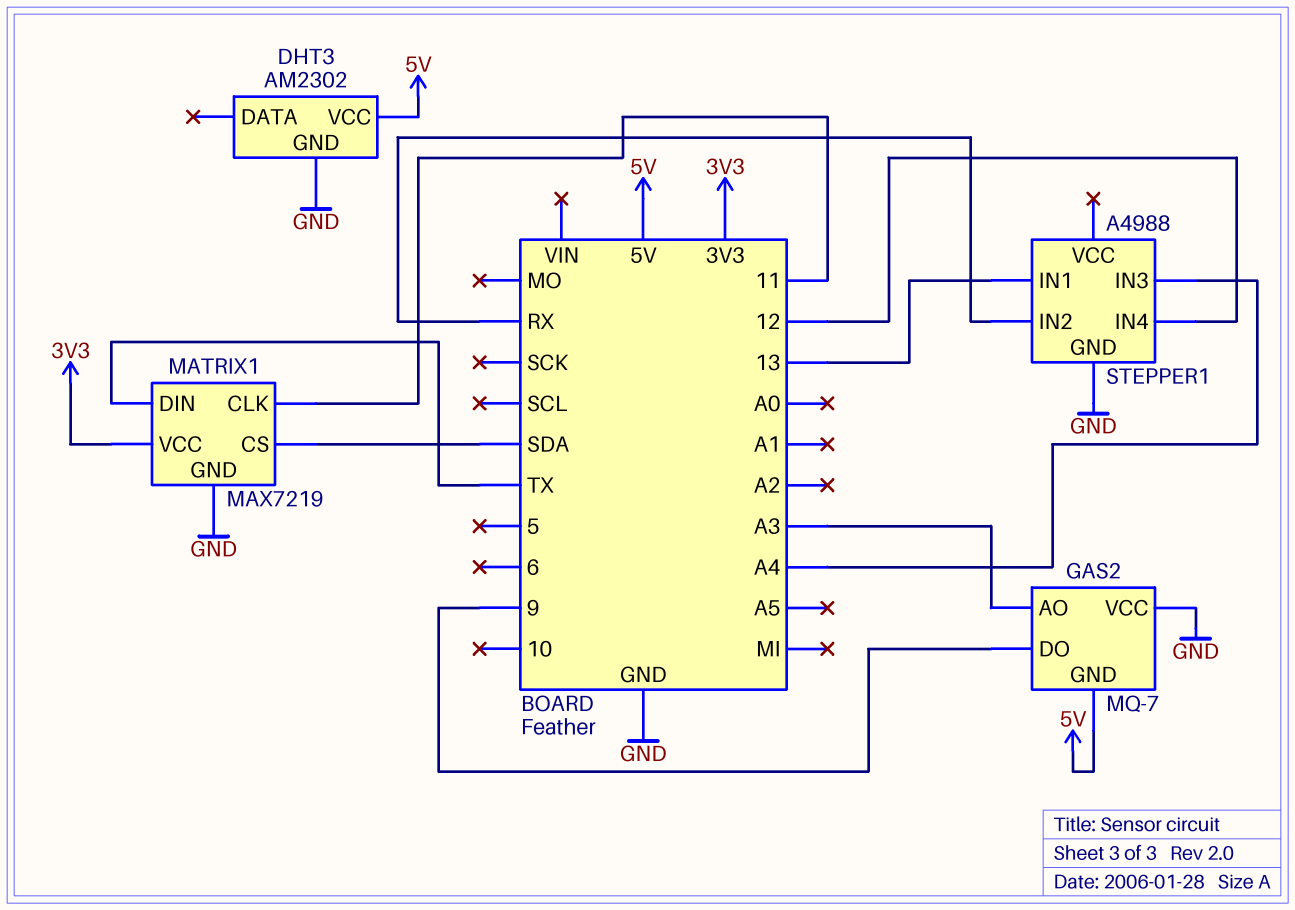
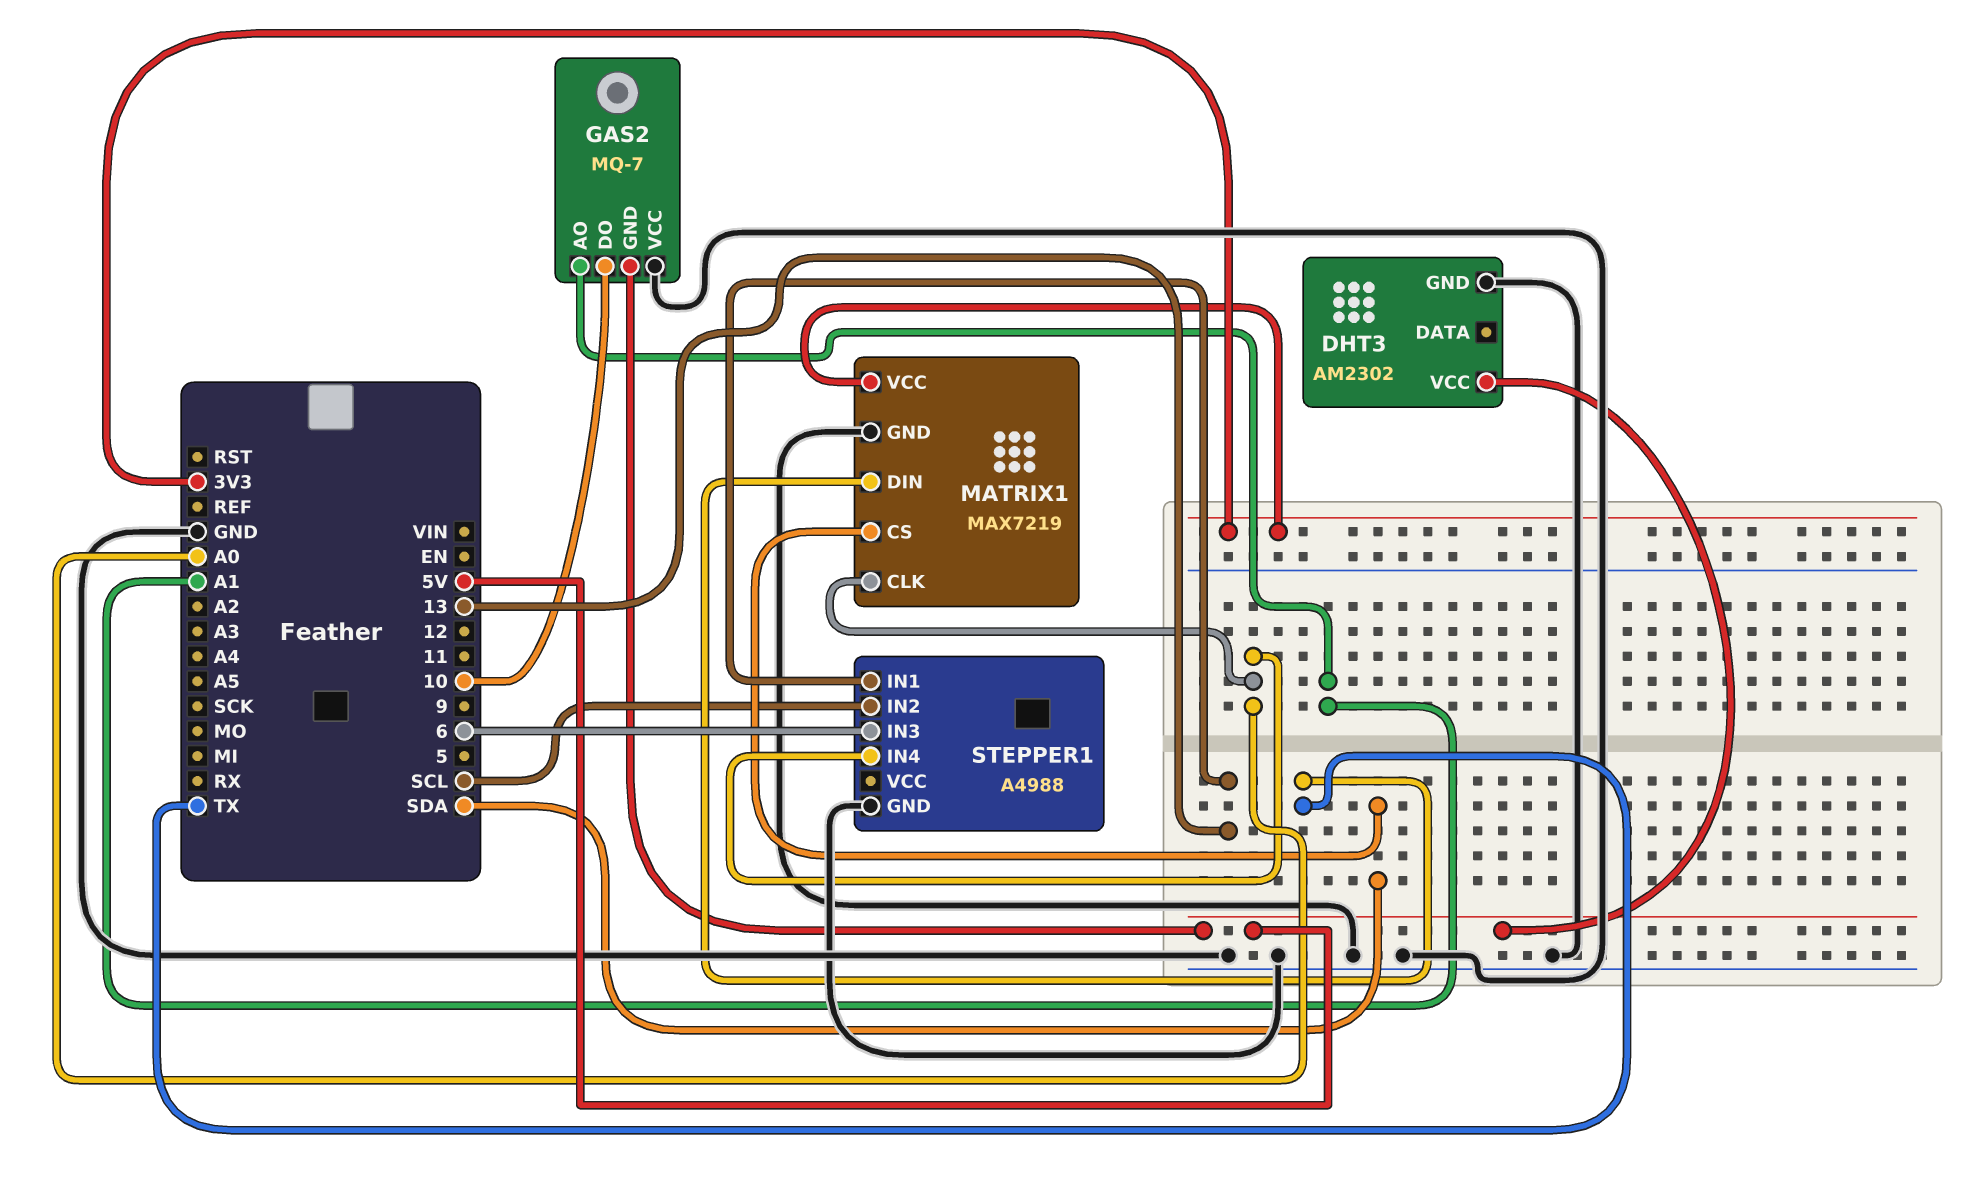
GAS2 pin AO: A3 -> A1
GAS2 pin DO: 9 -> 10
MATRIX1 pin CLK: 11 -> A0
STEPPER1 pin IN2: RX -> SCL
STEPPER1 pin IN3: A4 -> 6
STEPPER1 pin IN4: 12 -> A0

